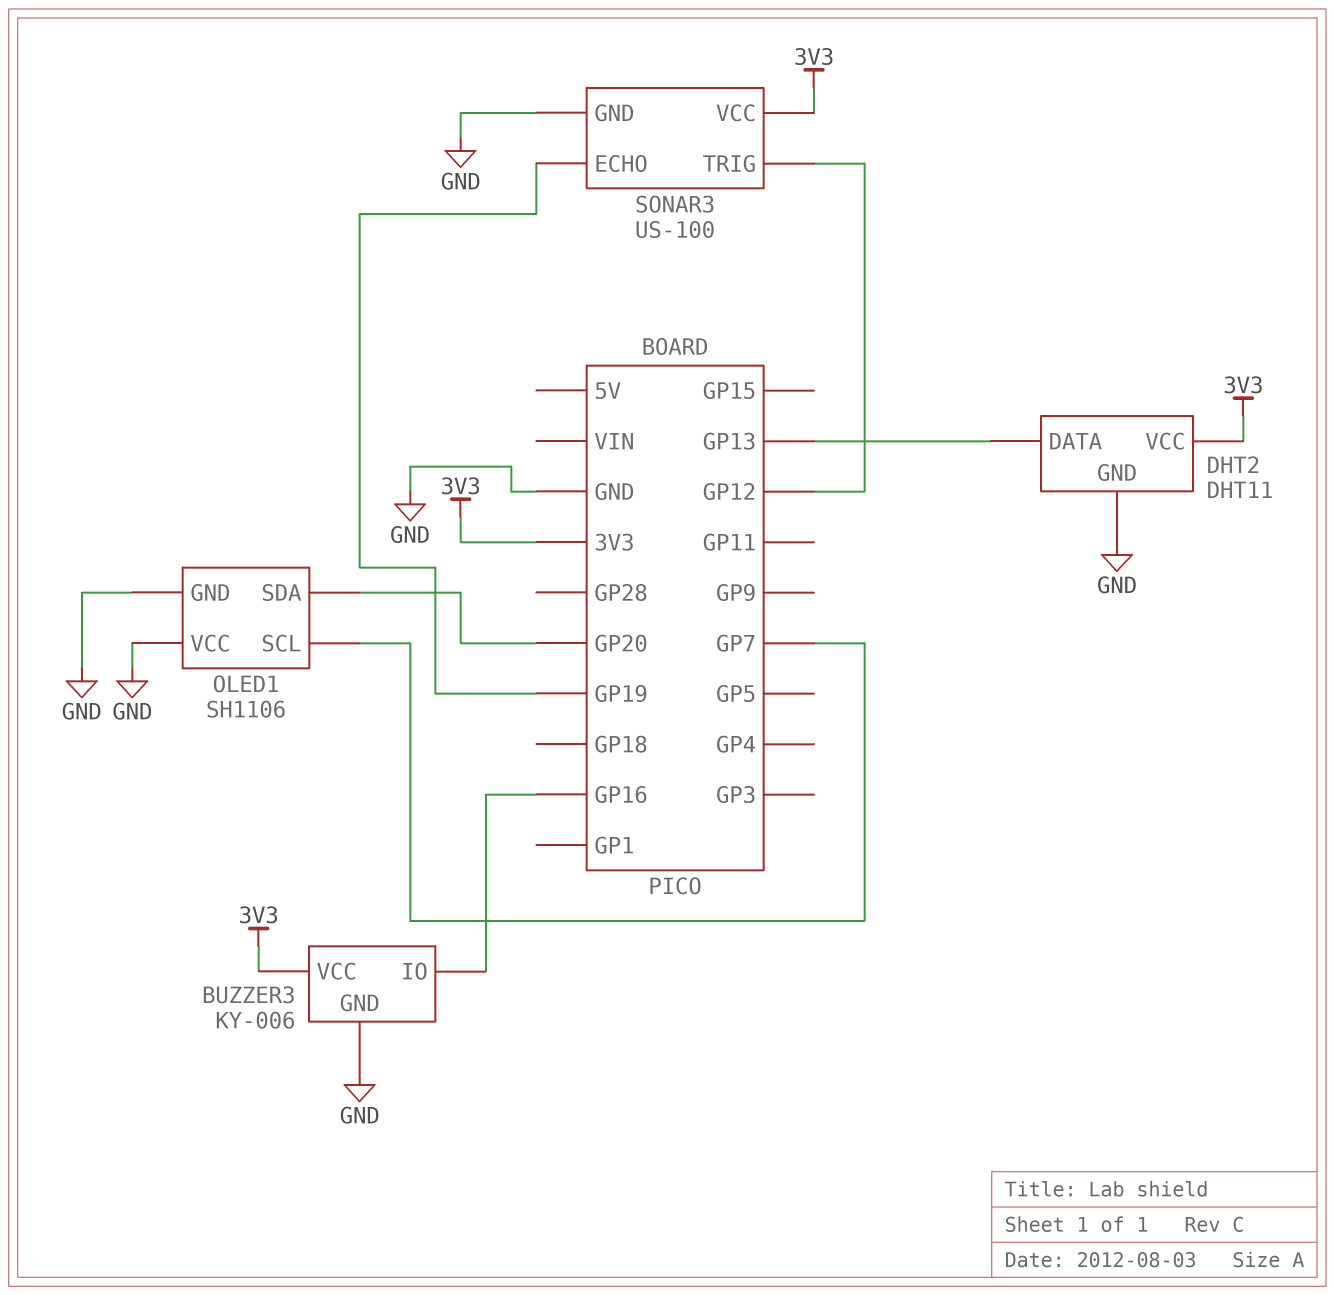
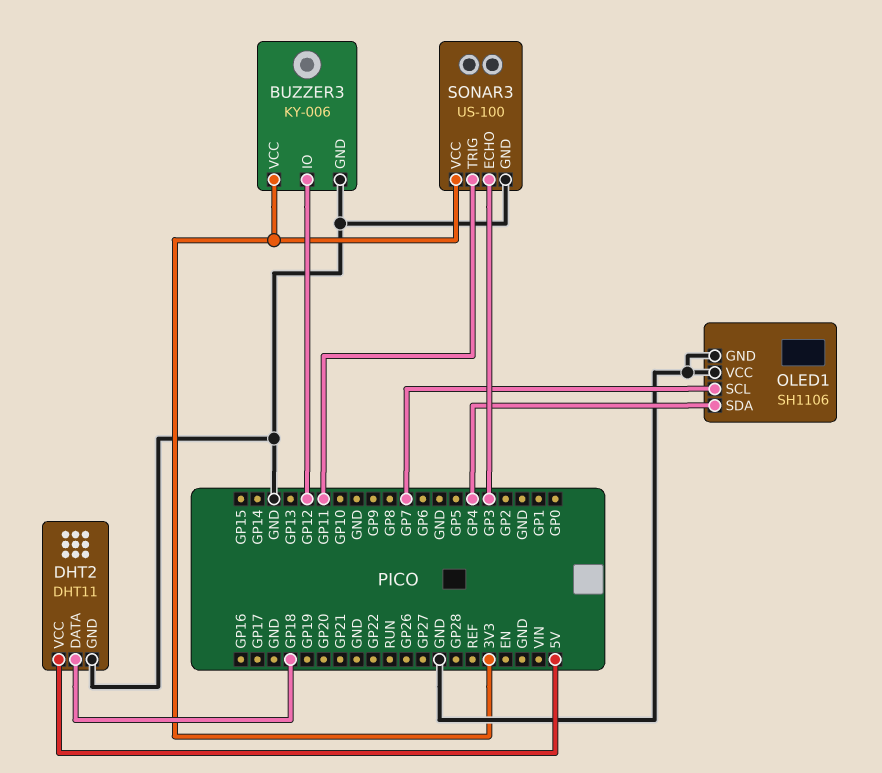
BUZZER3 pin IO: GP16 -> GP12
DHT2 pin DATA: GP13 -> GP18
DHT2 pin VCC: 3V3 -> 5V
OLED1 pin SDA: GP20 -> GP4
SONAR3 pin ECHO: GP19 -> GP3
SONAR3 pin TRIG: GP12 -> GP11

